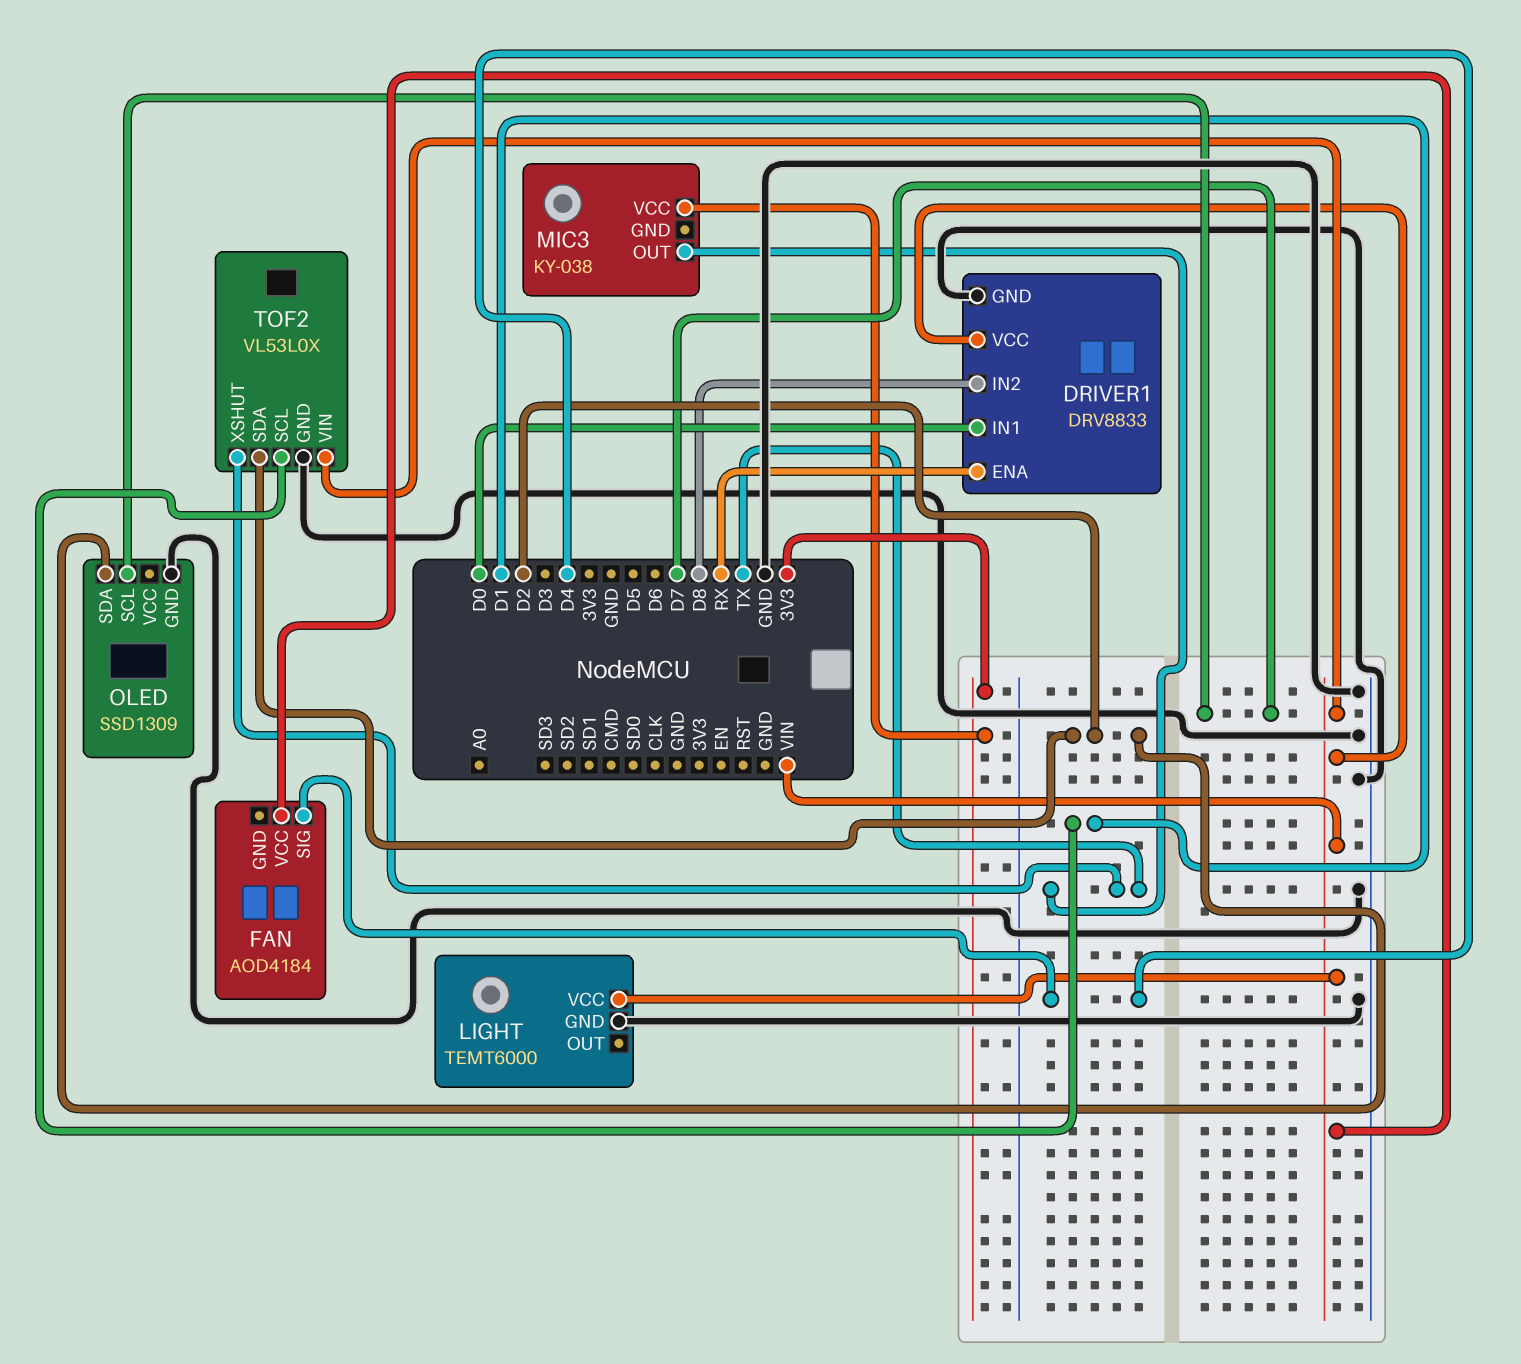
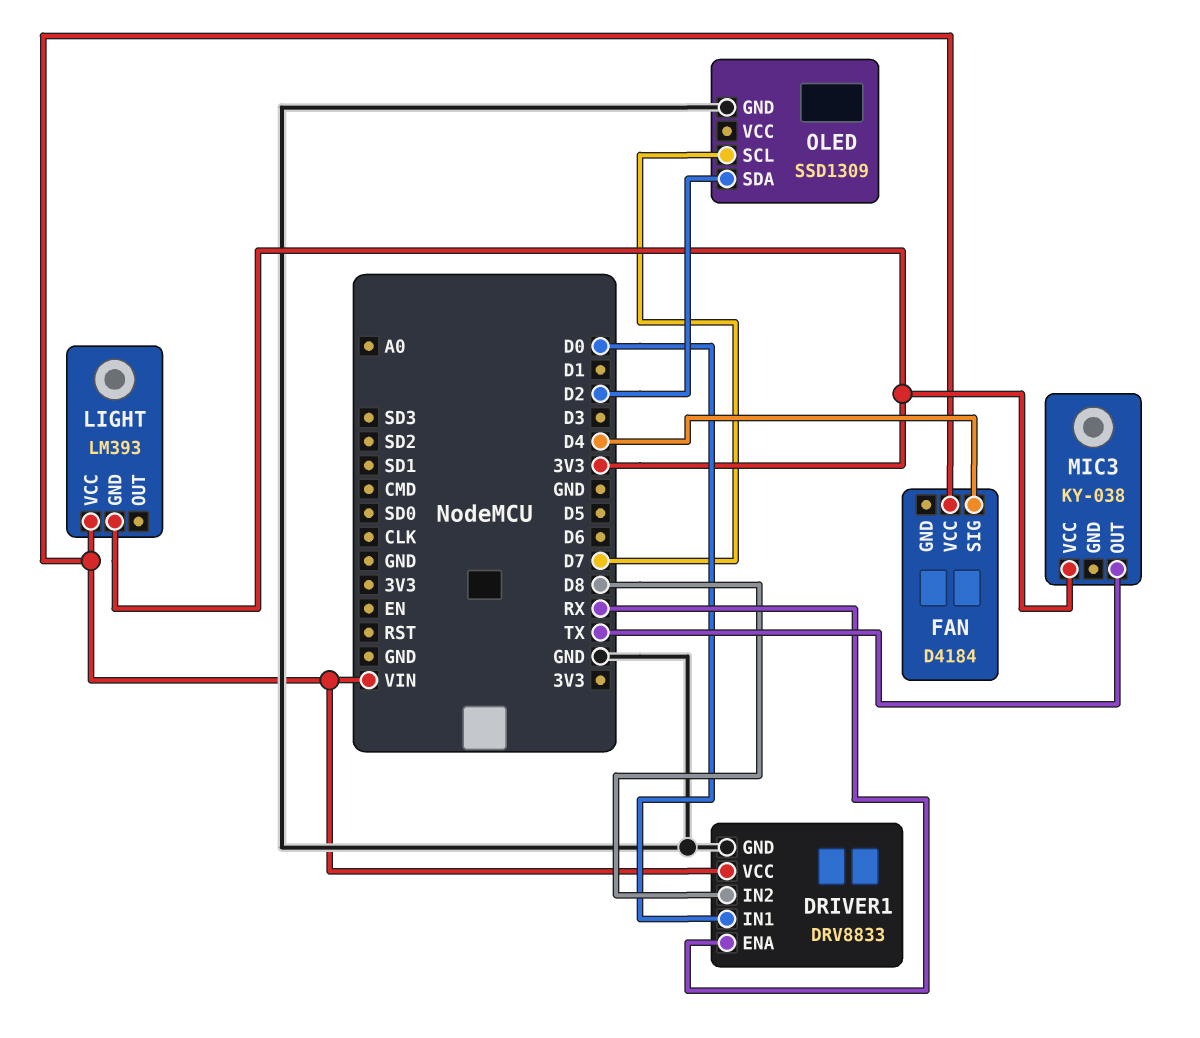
FAN: AOD4184 -> D4184
LIGHT: TEMT6000 -> LM393
LIGHT pin GND: GND -> 3V3
TOF2: VL53L0X -> none
TOF2 pin GND: GND -> none
TOF2 pin SCL: D1 -> none
TOF2 pin SDA: D2 -> none
TOF2 pin VIN: VIN -> none
TOF2 pin XSHUT: TX -> none

